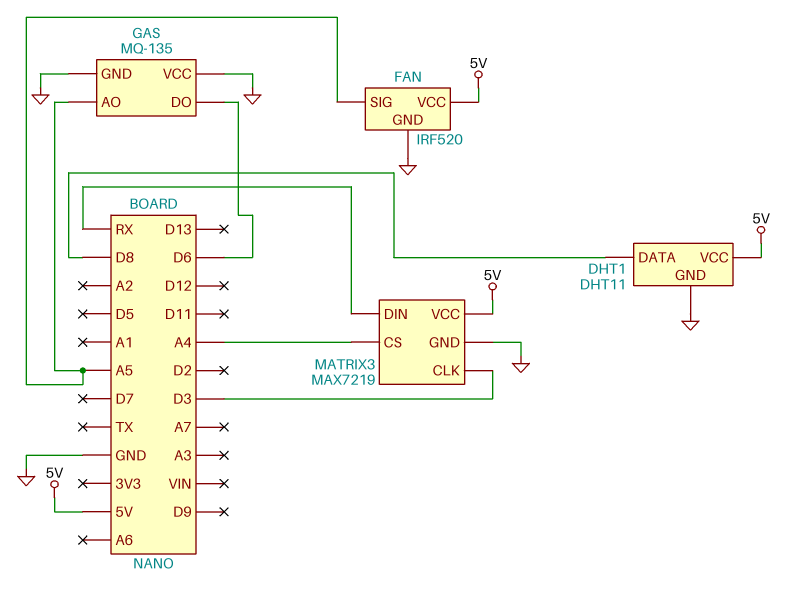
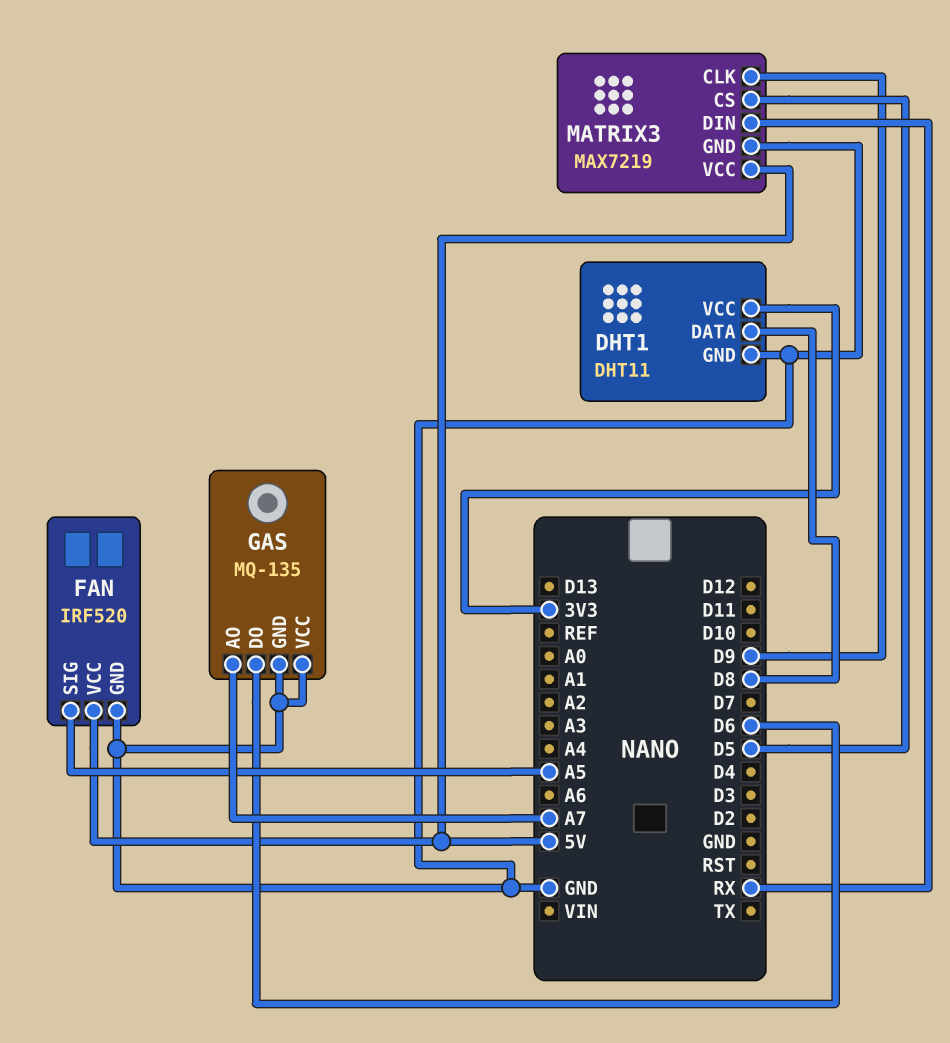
DHT1 pin VCC: 5V -> 3V3
GAS pin AO: A5 -> A7
MATRIX3 pin CLK: D3 -> D9
MATRIX3 pin CS: A4 -> D5

